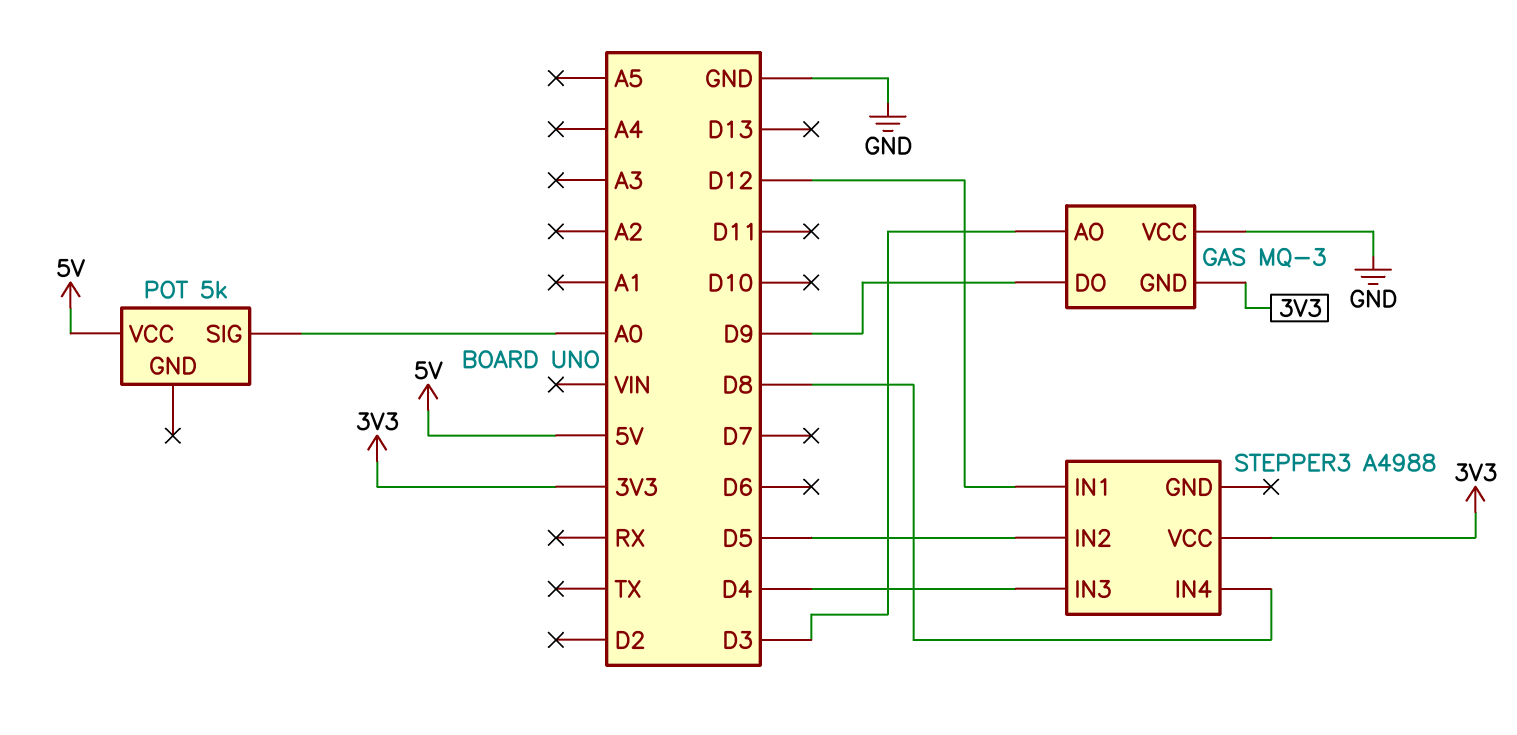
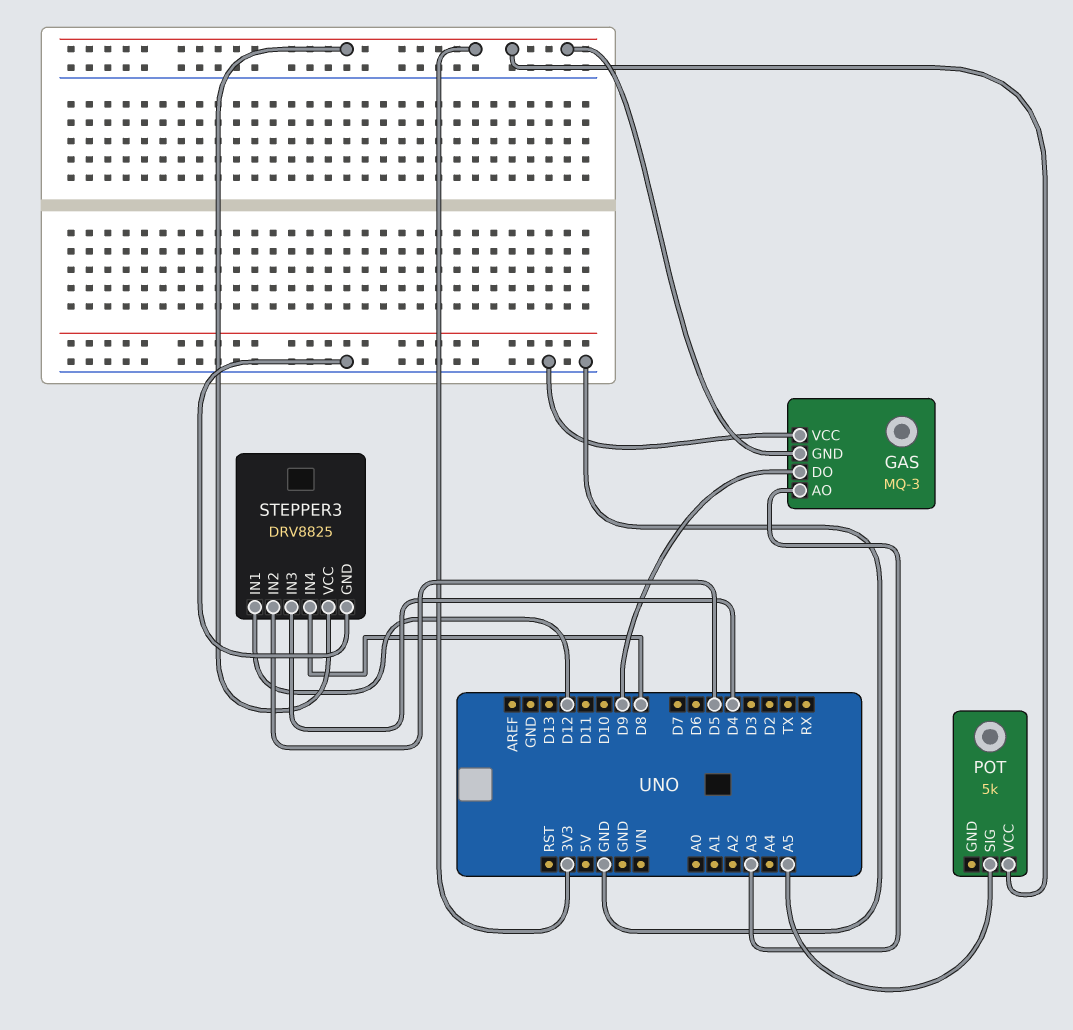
GAS pin AO: D3 -> A3
POT pin SIG: A0 -> A5
POT pin VCC: 5V -> 3V3
STEPPER3: A4988 -> DRV8825
STEPPER3 pin GND: none -> GND

